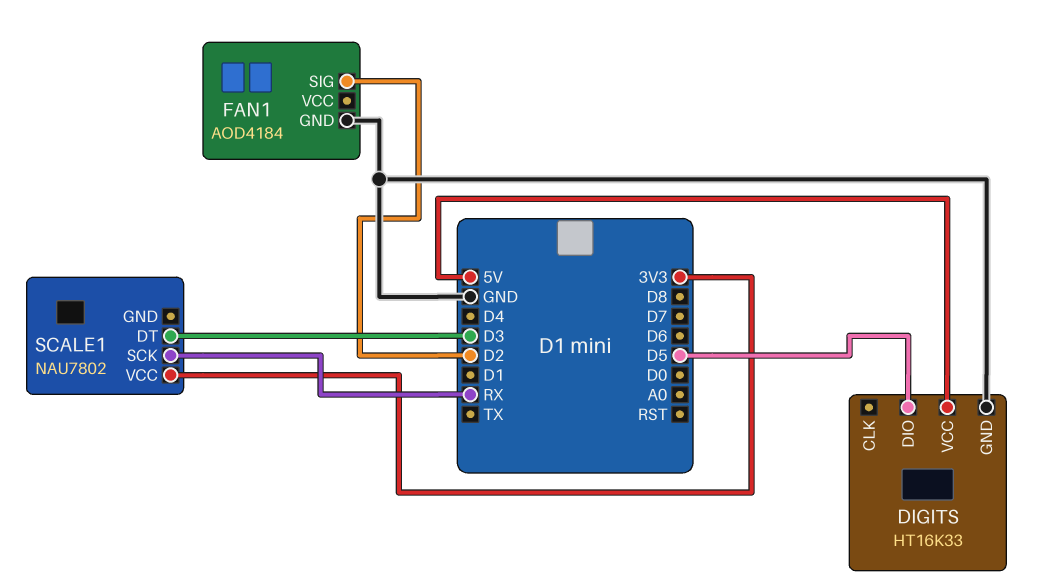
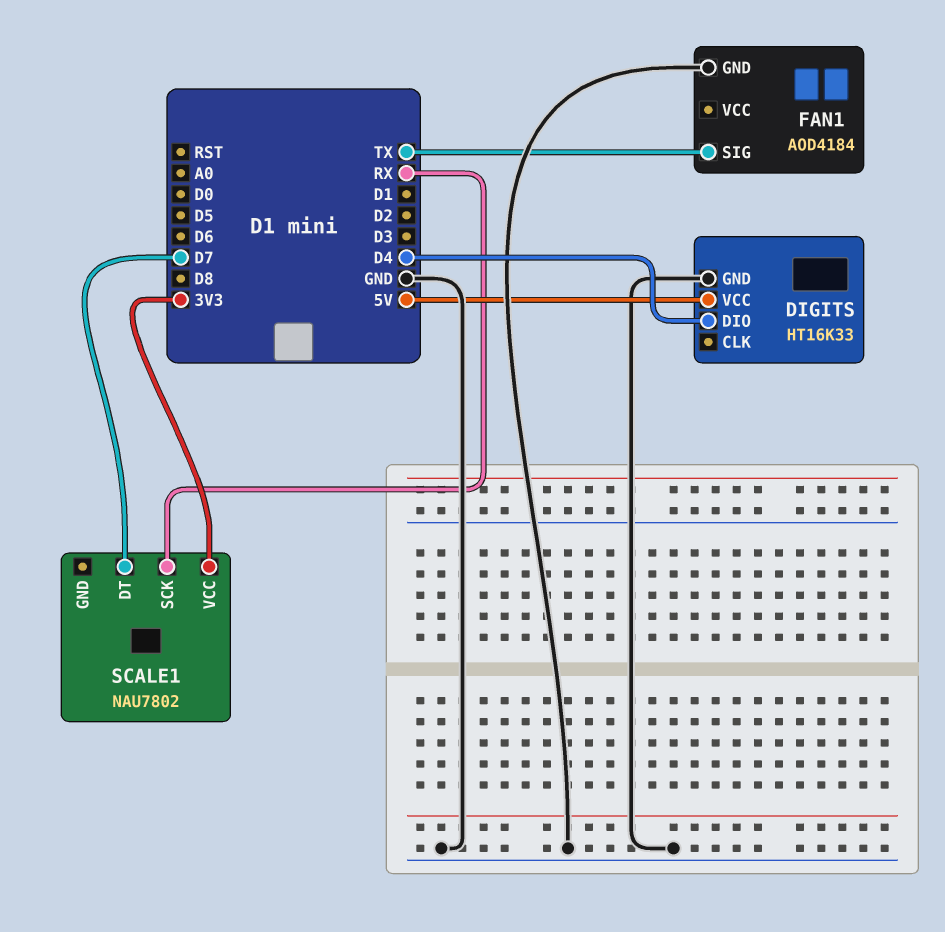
DIGITS pin DIO: D5 -> D4
FAN1 pin SIG: D2 -> TX
SCALE1 pin DT: D3 -> D7

